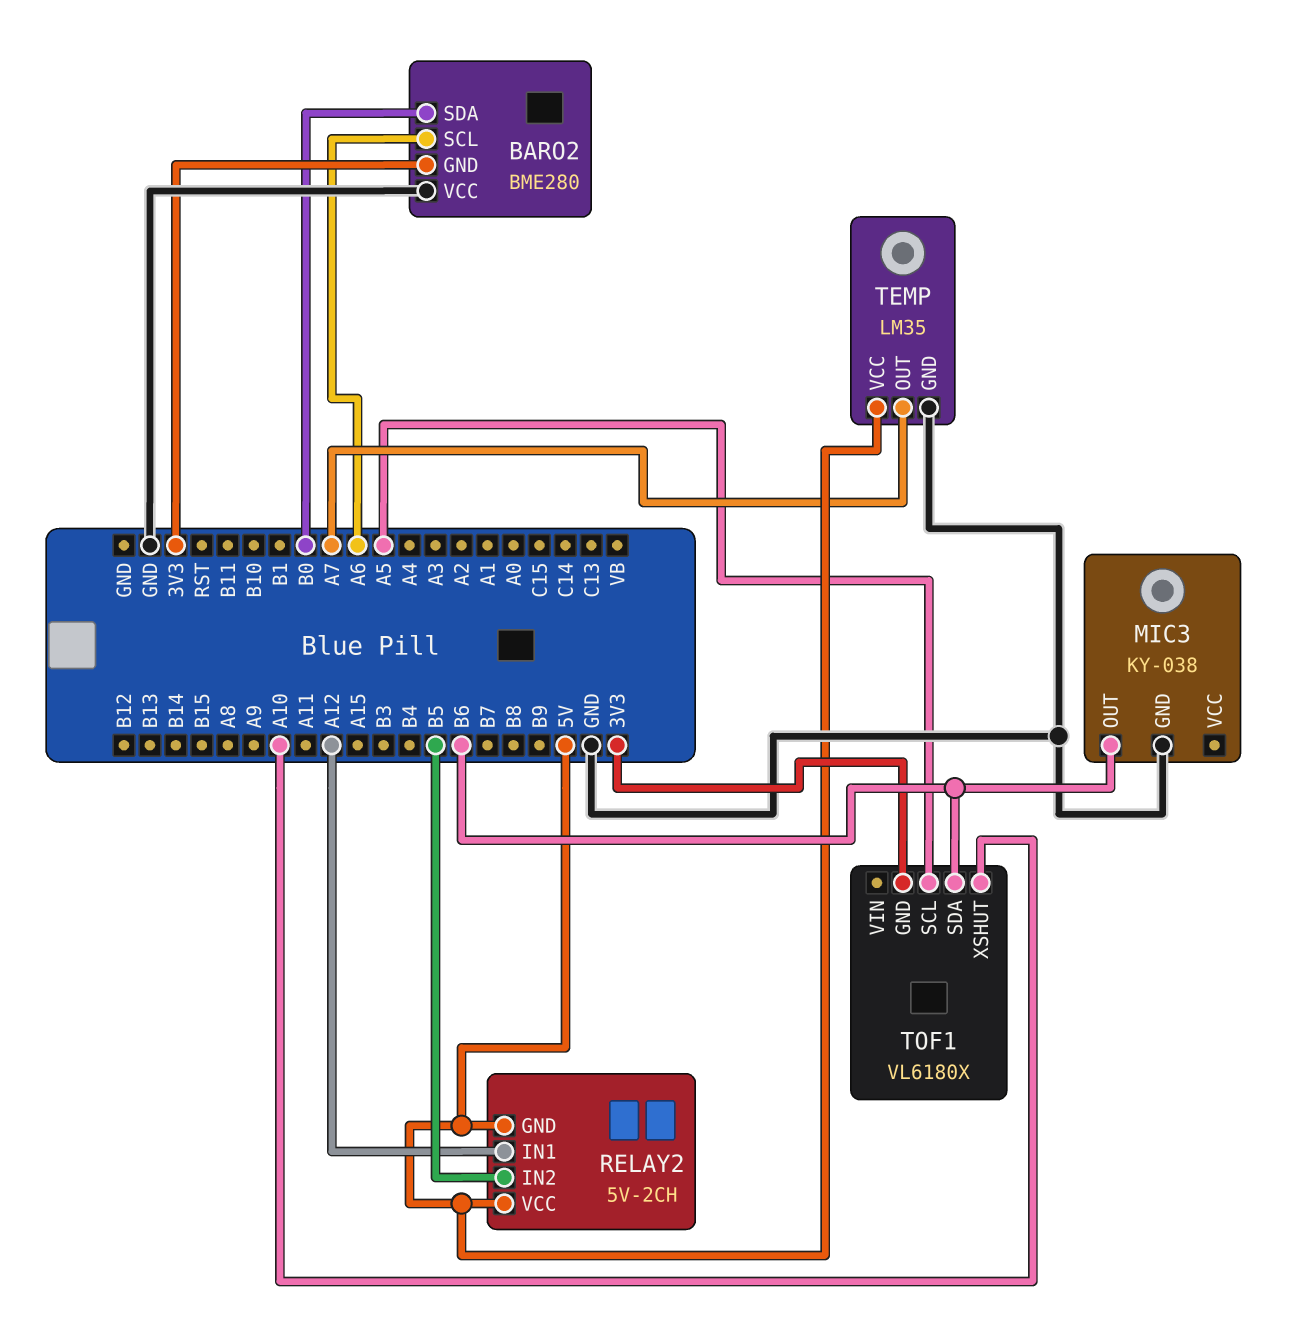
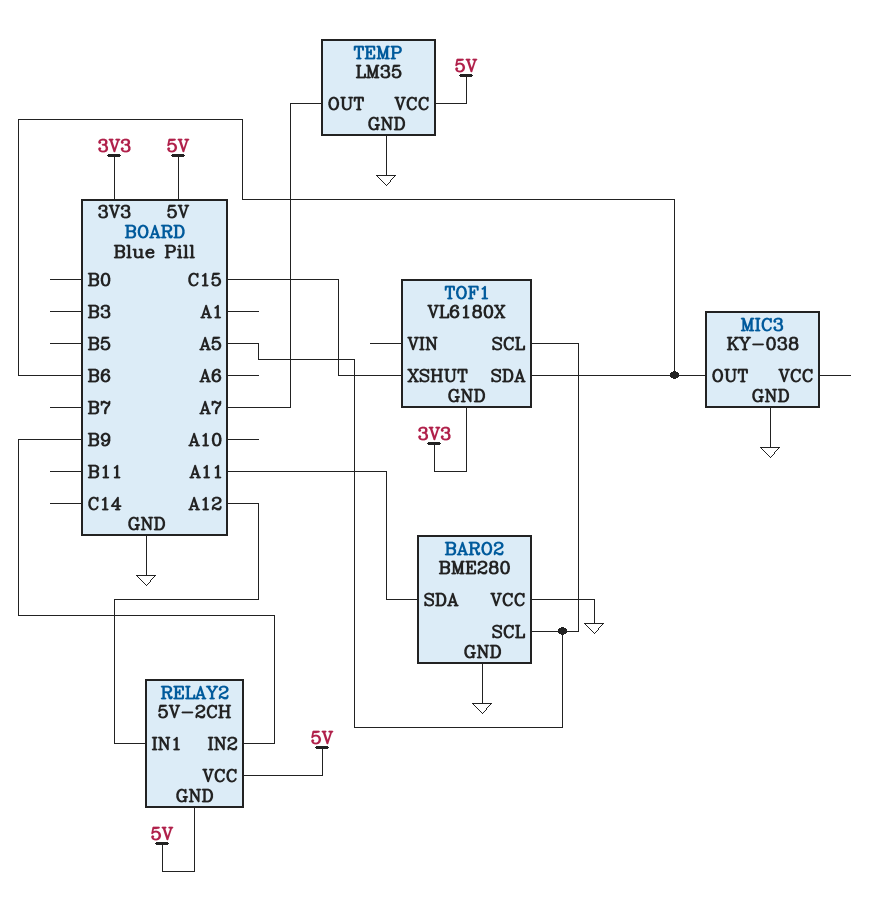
BARO2 pin GND: 3V3 -> GND
BARO2 pin SCL: A6 -> A5
BARO2 pin SDA: B0 -> A11
RELAY2 pin IN2: B5 -> B9
TOF1 pin XSHUT: A10 -> C15

